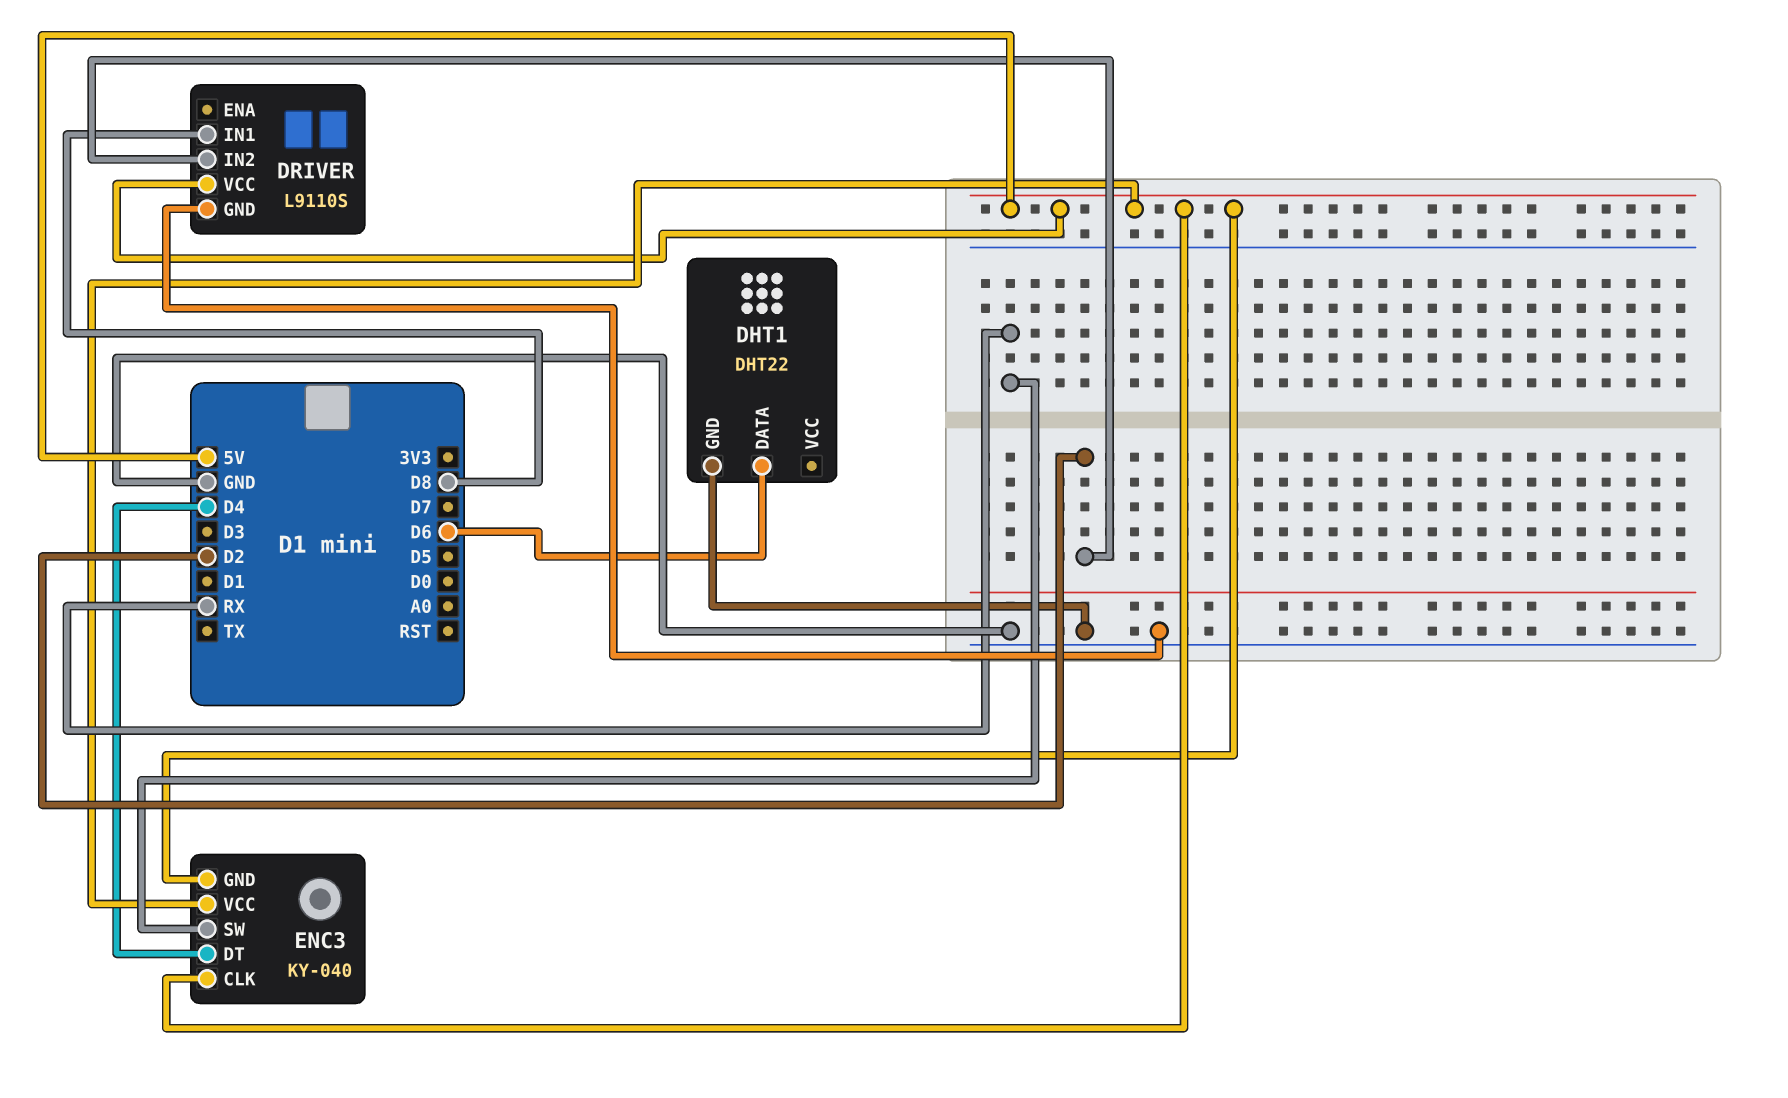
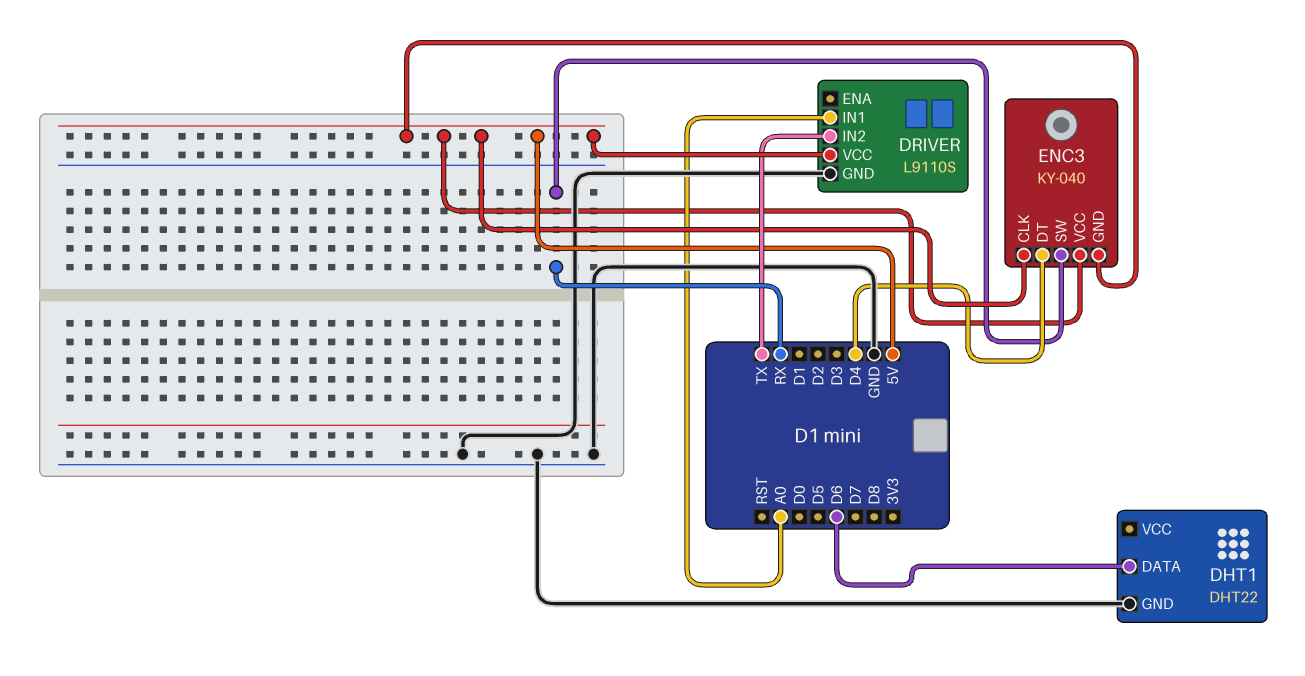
DRIVER pin IN1: D8 -> A0
DRIVER pin IN2: D2 -> TX

